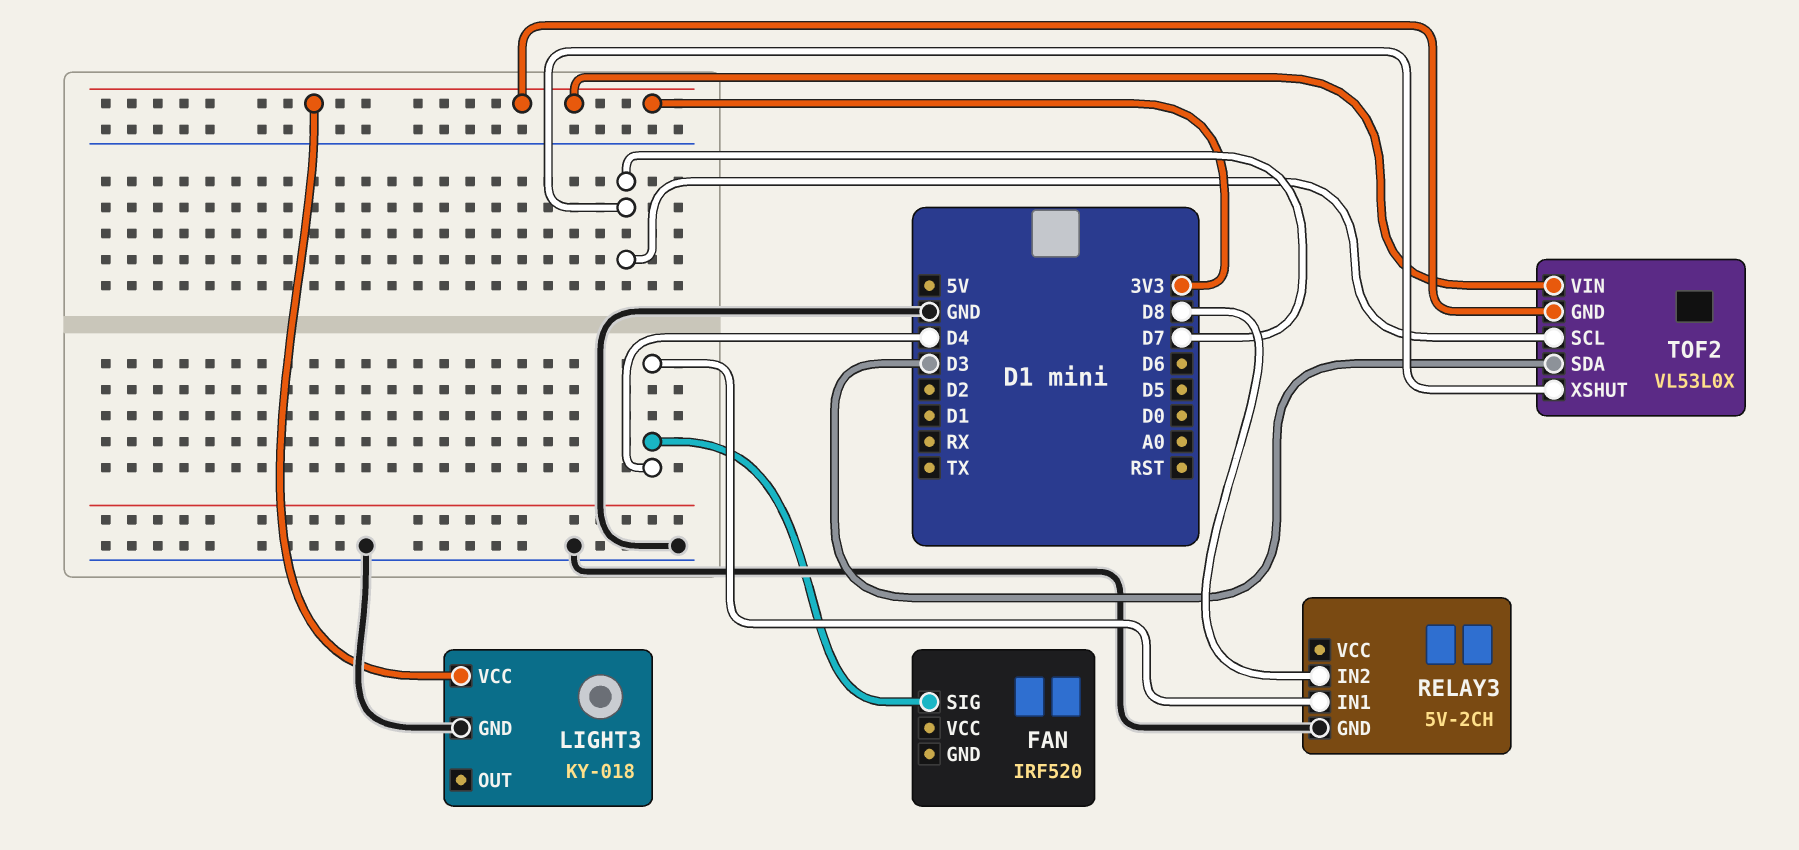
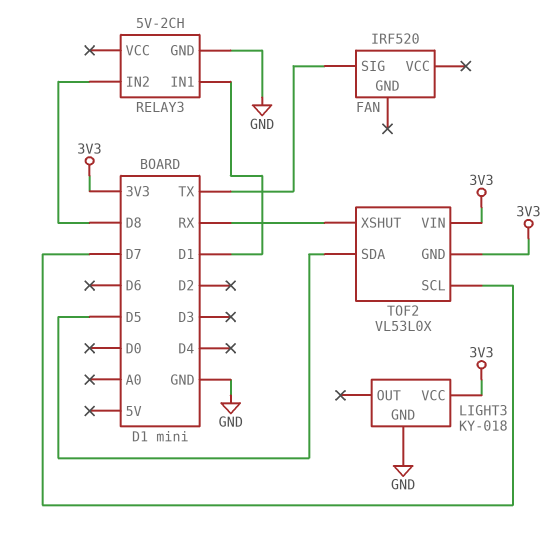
FAN pin SIG: D4 -> TX
RELAY3 pin IN1: D4 -> D1
TOF2 pin SDA: D3 -> D5
TOF2 pin XSHUT: D7 -> RX

